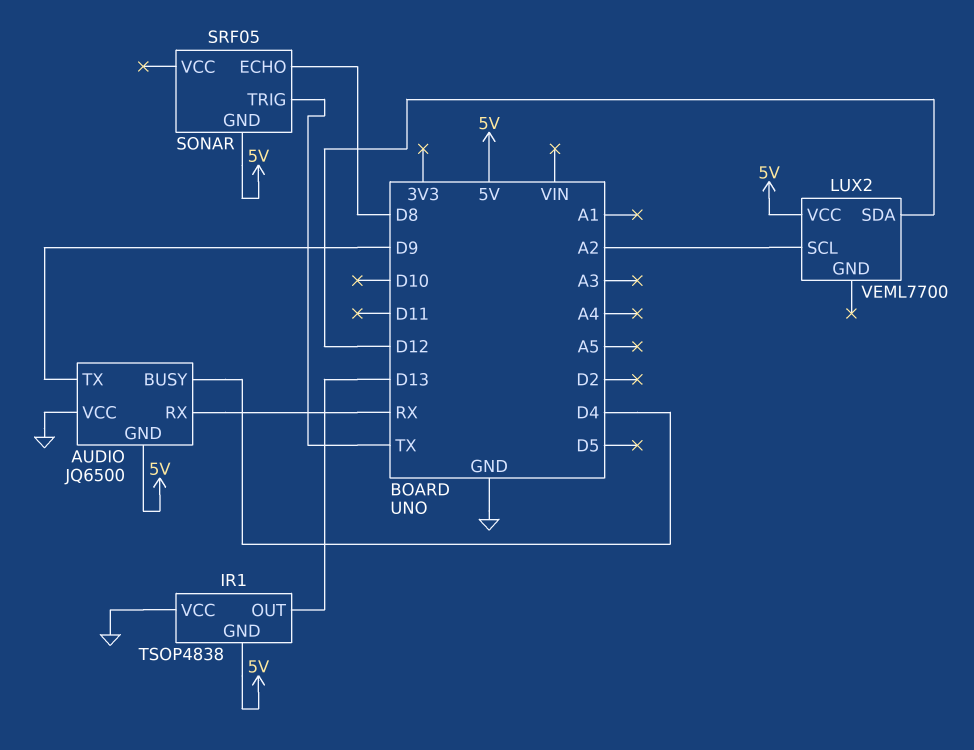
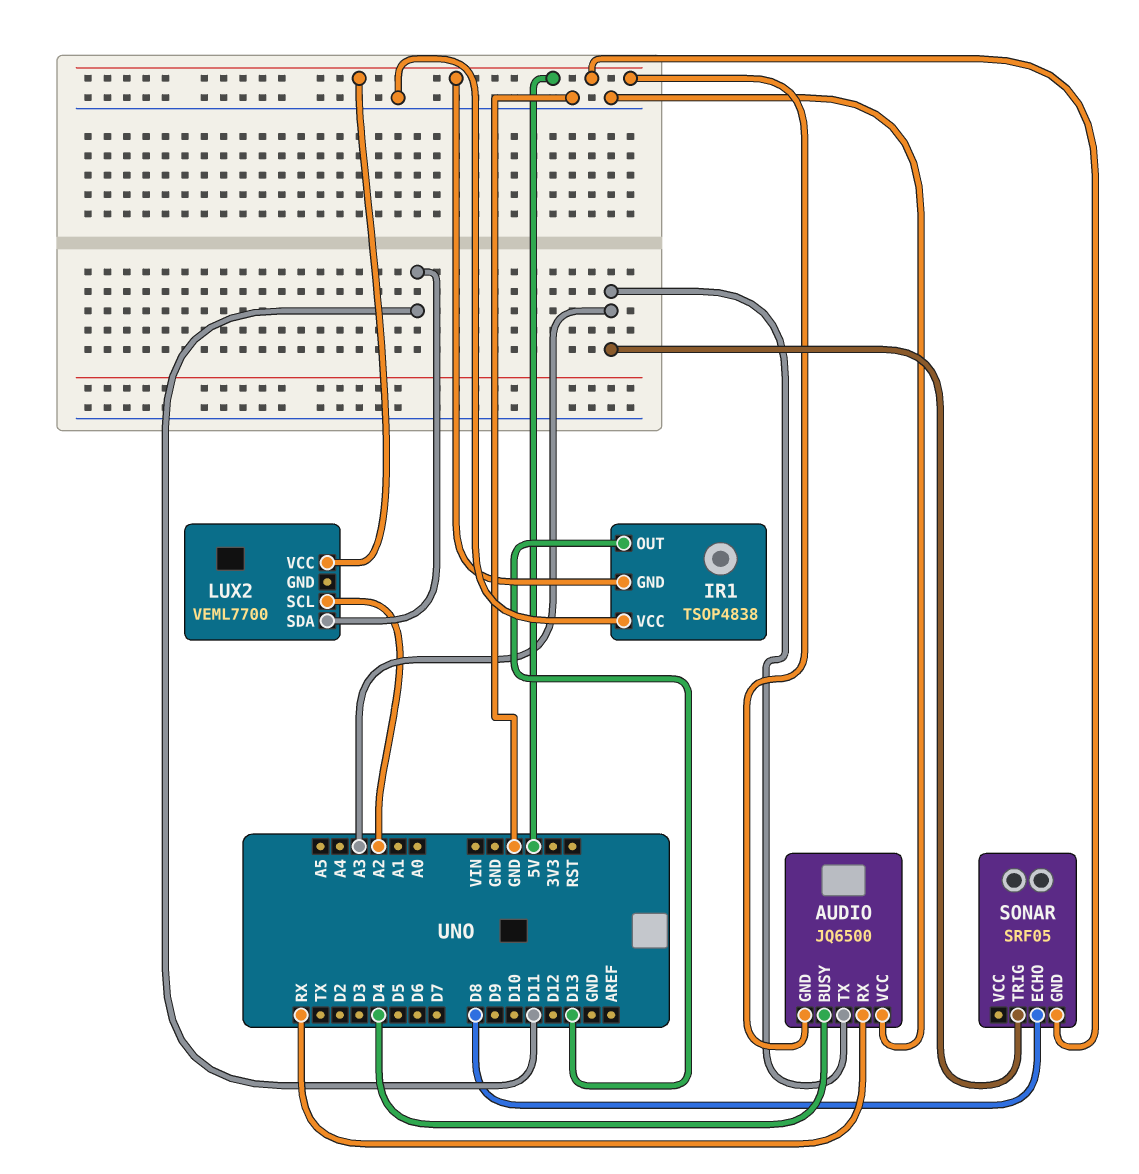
AUDIO pin TX: D9 -> A3
LUX2 pin SDA: D12 -> D11
SONAR pin TRIG: TX -> A3

